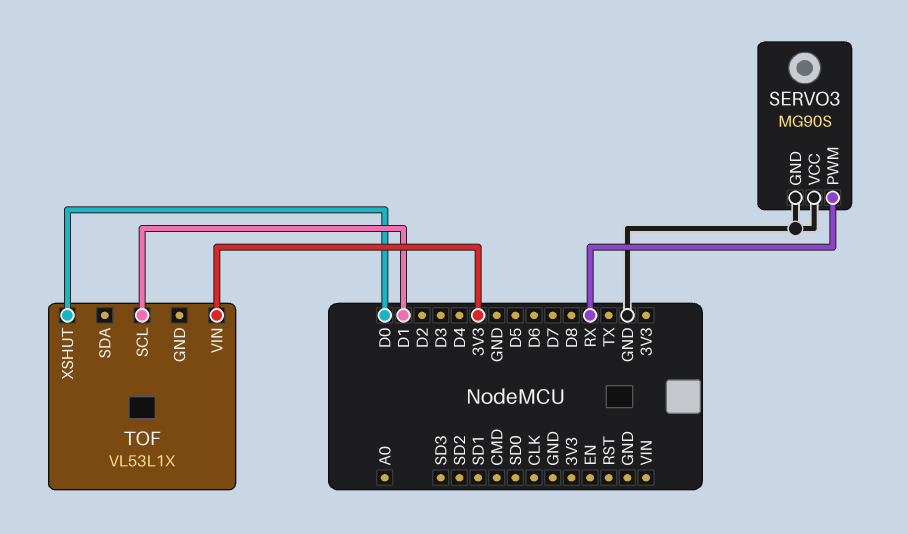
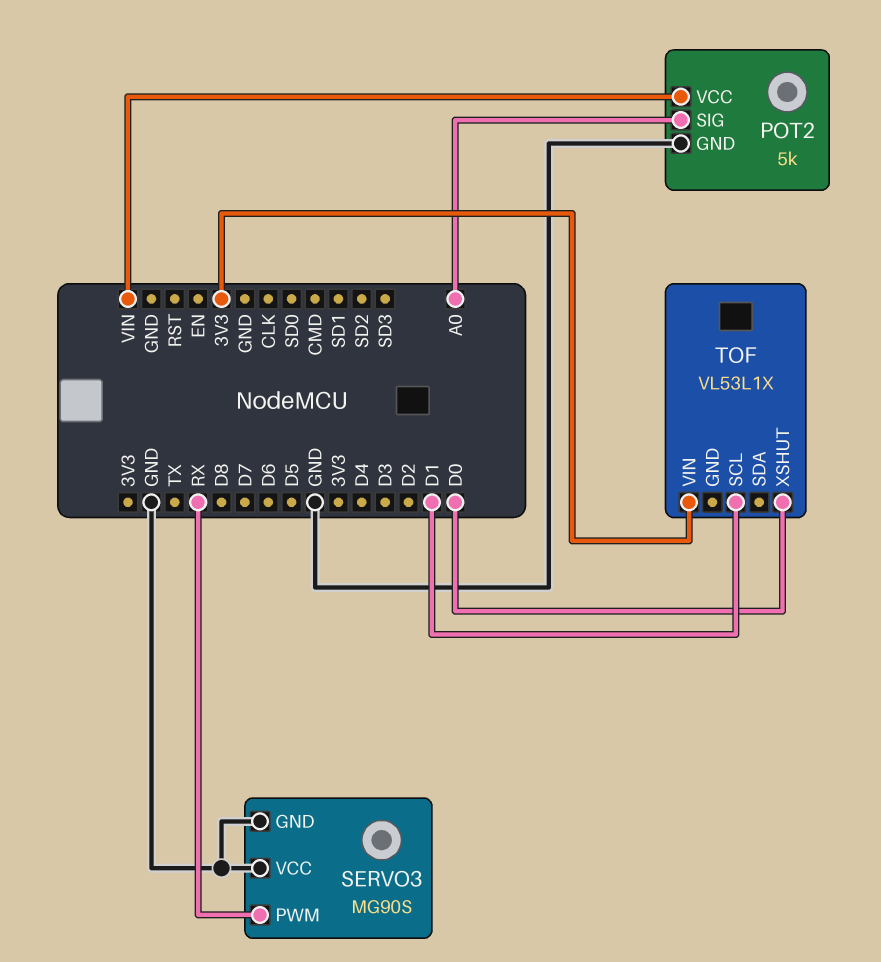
POT2: none -> 5k
POT2 pin GND: none -> GND
POT2 pin SIG: none -> A0
POT2 pin VCC: none -> VIN

